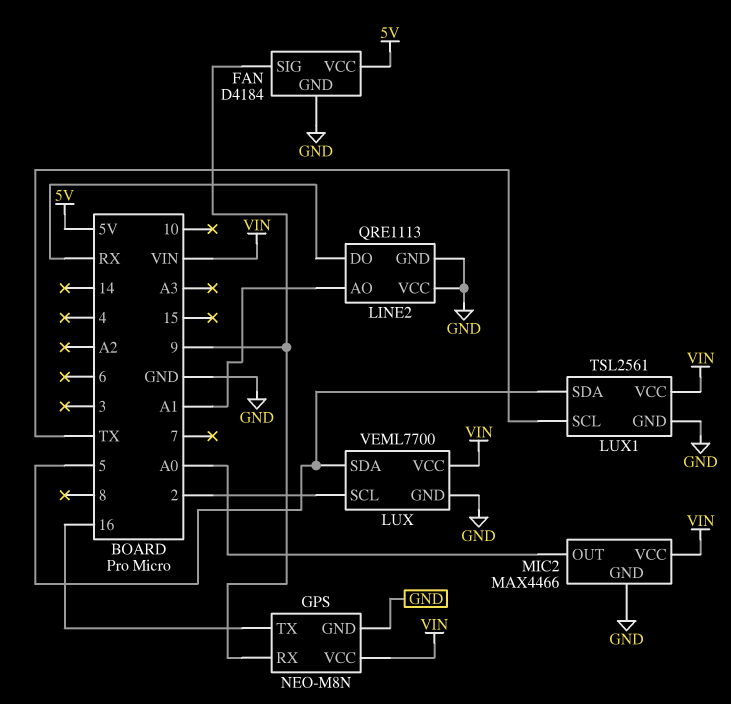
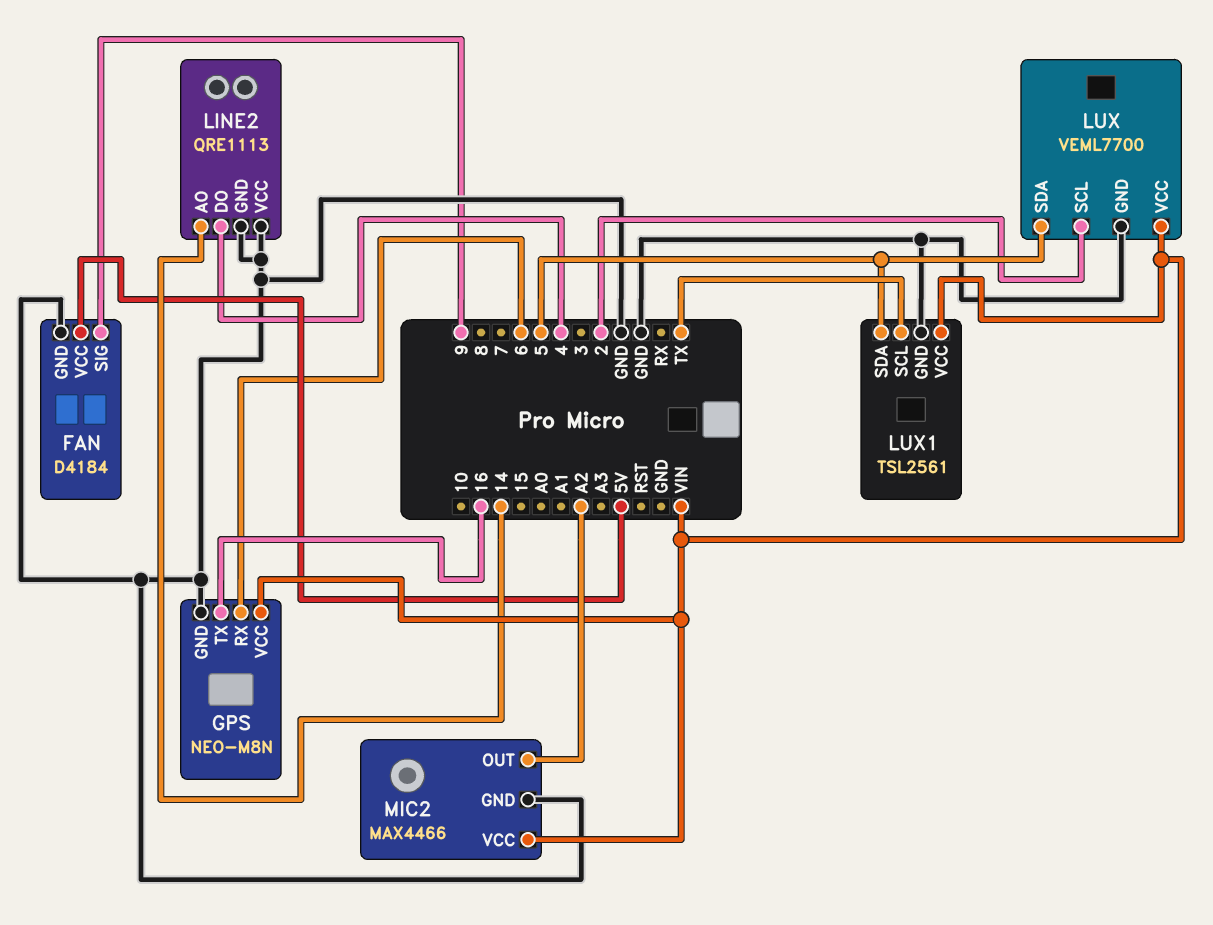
GPS pin RX: 9 -> 6
LINE2 pin AO: A1 -> 14
LINE2 pin DO: RX -> 4
MIC2 pin OUT: A0 -> A2

